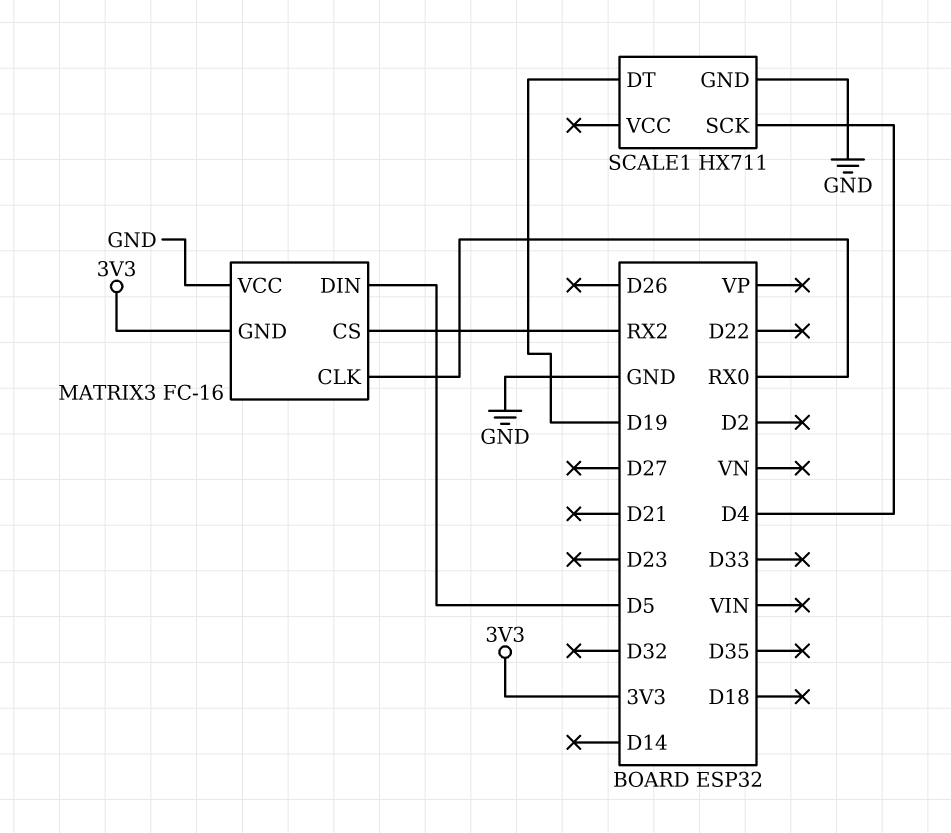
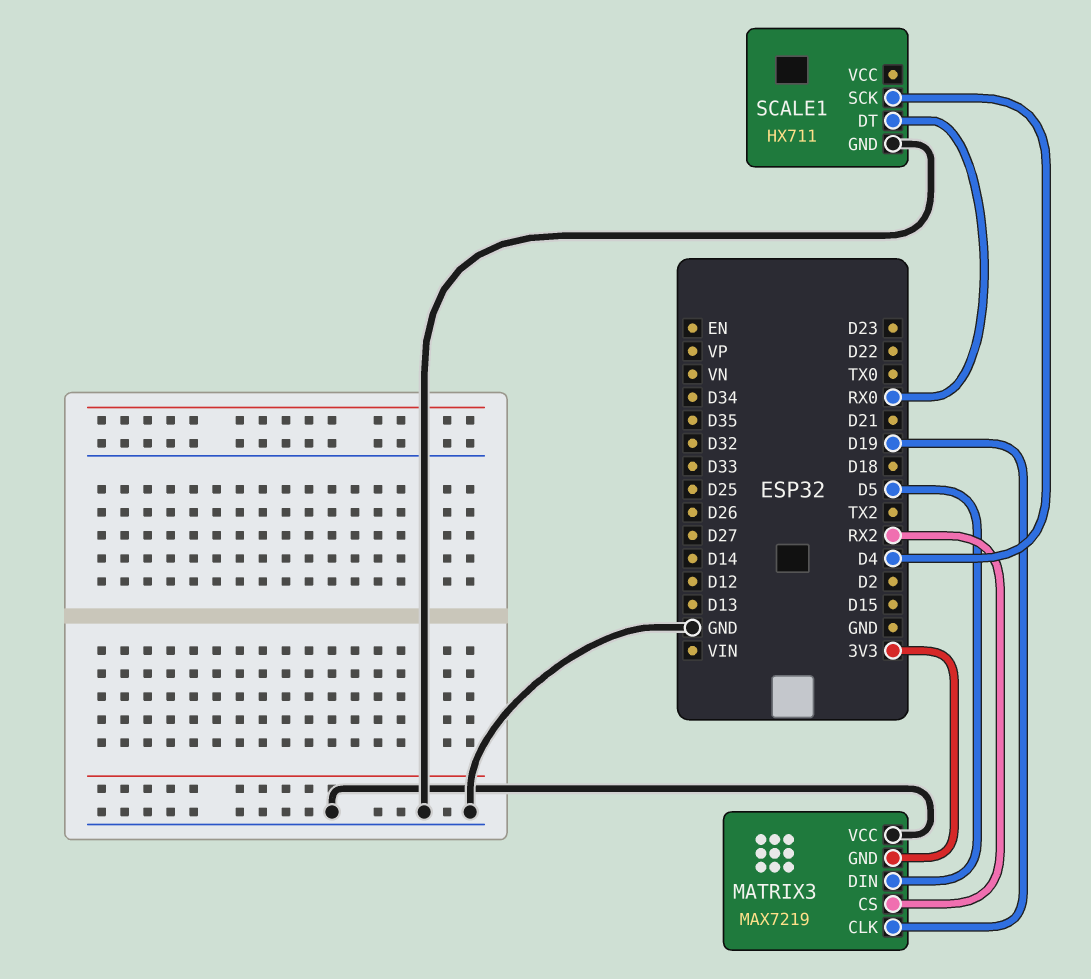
MATRIX3: FC-16 -> MAX7219
MATRIX3 pin CLK: RX0 -> D19
SCALE1 pin DT: D19 -> RX0

